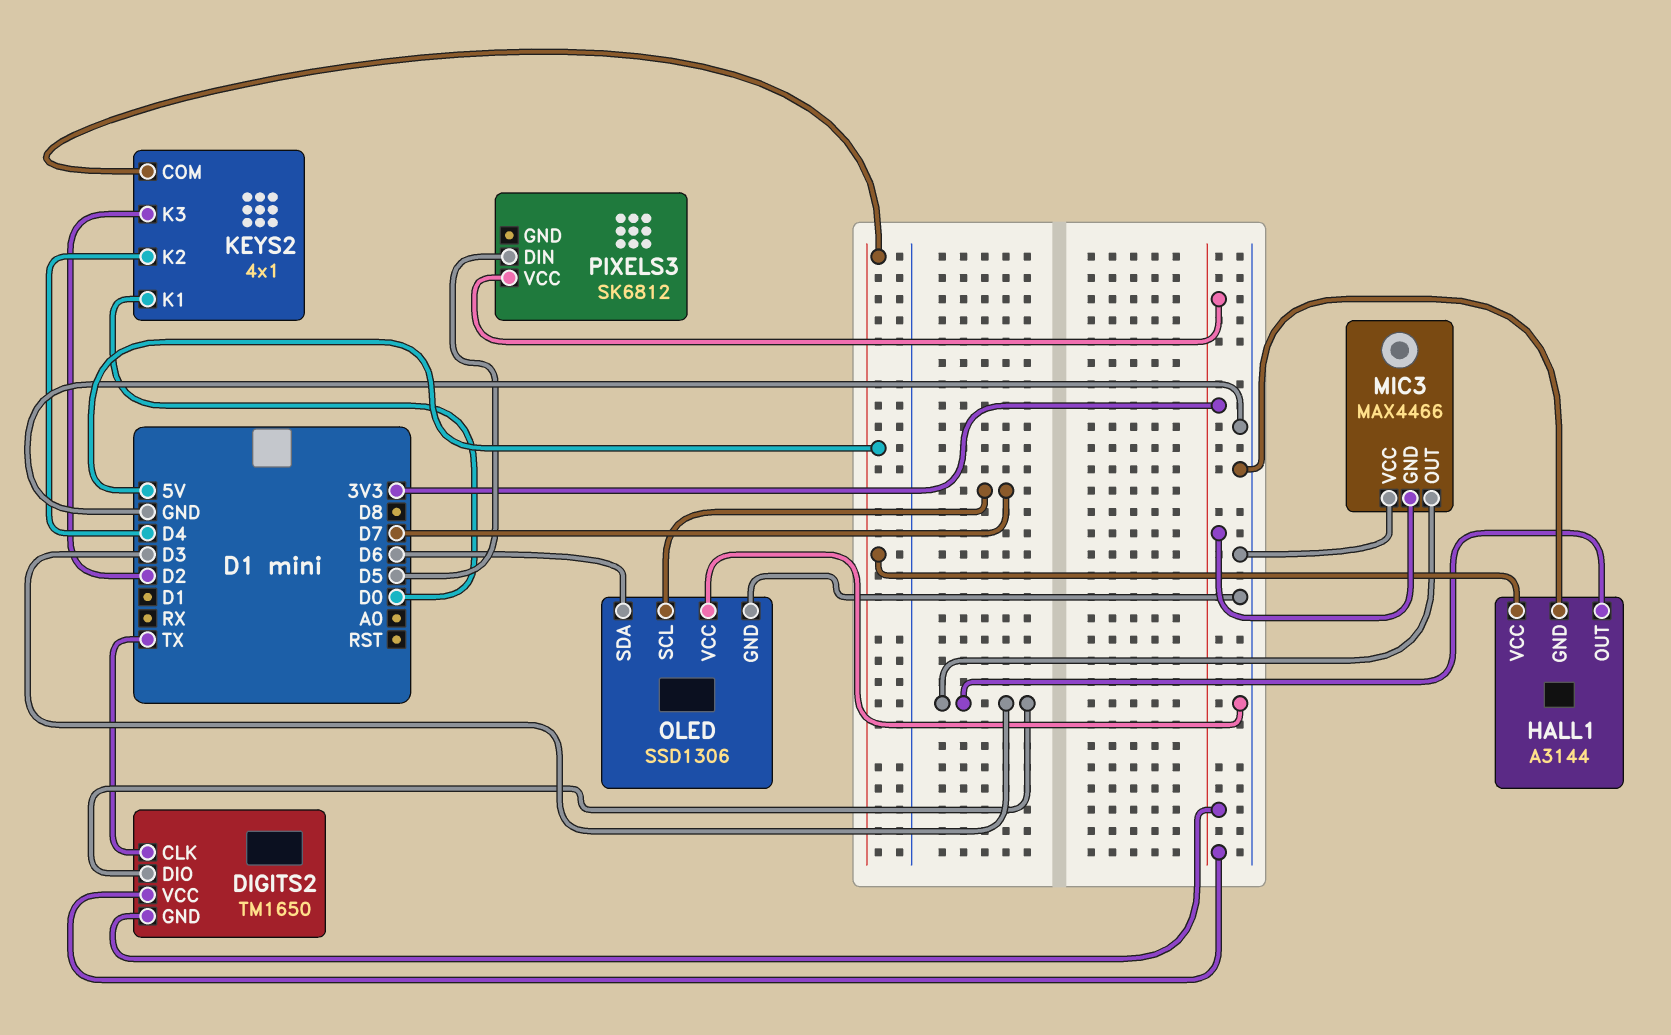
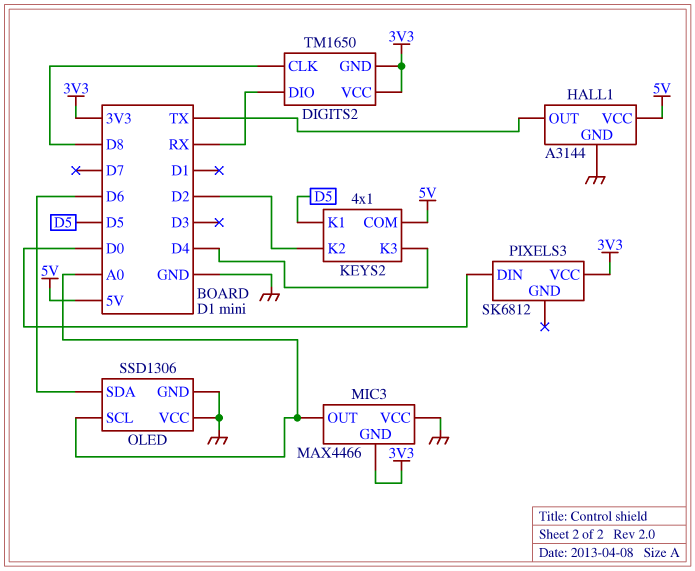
DIGITS2 pin CLK: TX -> D8
DIGITS2 pin DIO: D3 -> RX
HALL1 pin OUT: D3 -> TX
KEYS2 pin K1: D0 -> D5
KEYS2 pin K2: D4 -> D2
KEYS2 pin K3: D2 -> D4
MIC3 pin OUT: D3 -> A0
OLED pin SCL: D7 -> A0
PIXELS3 pin DIN: D5 -> D0

